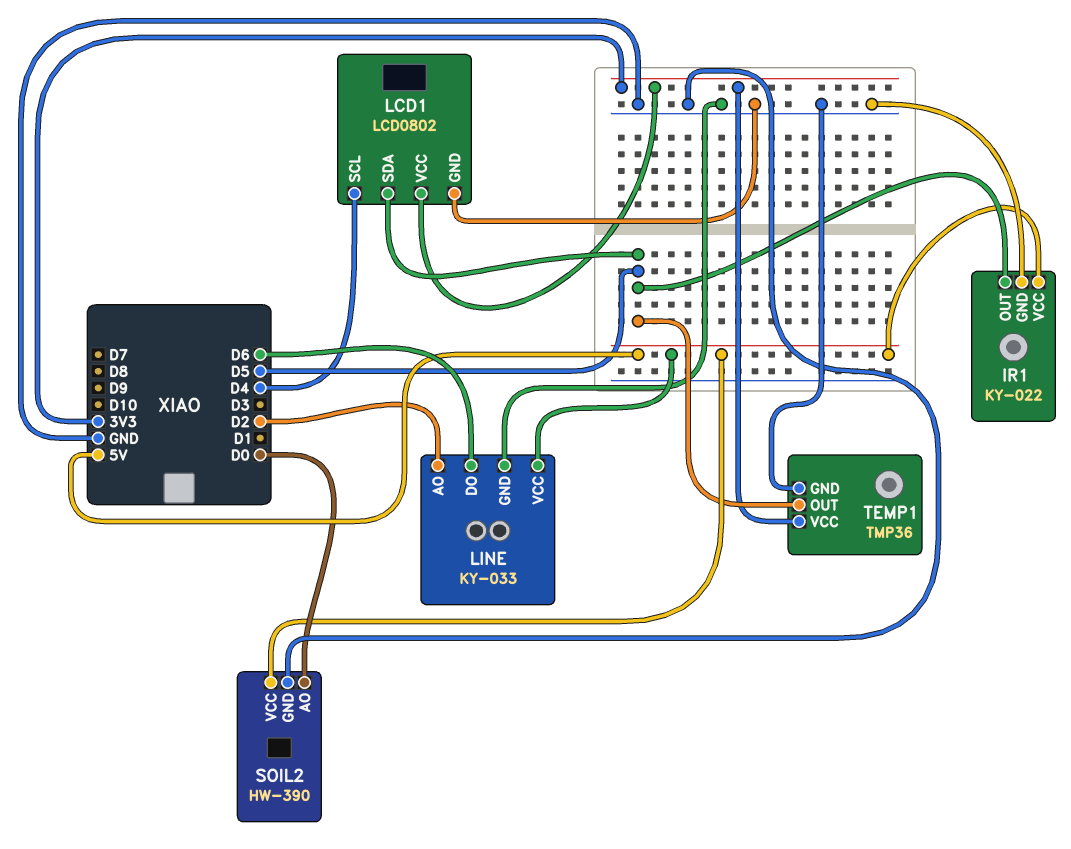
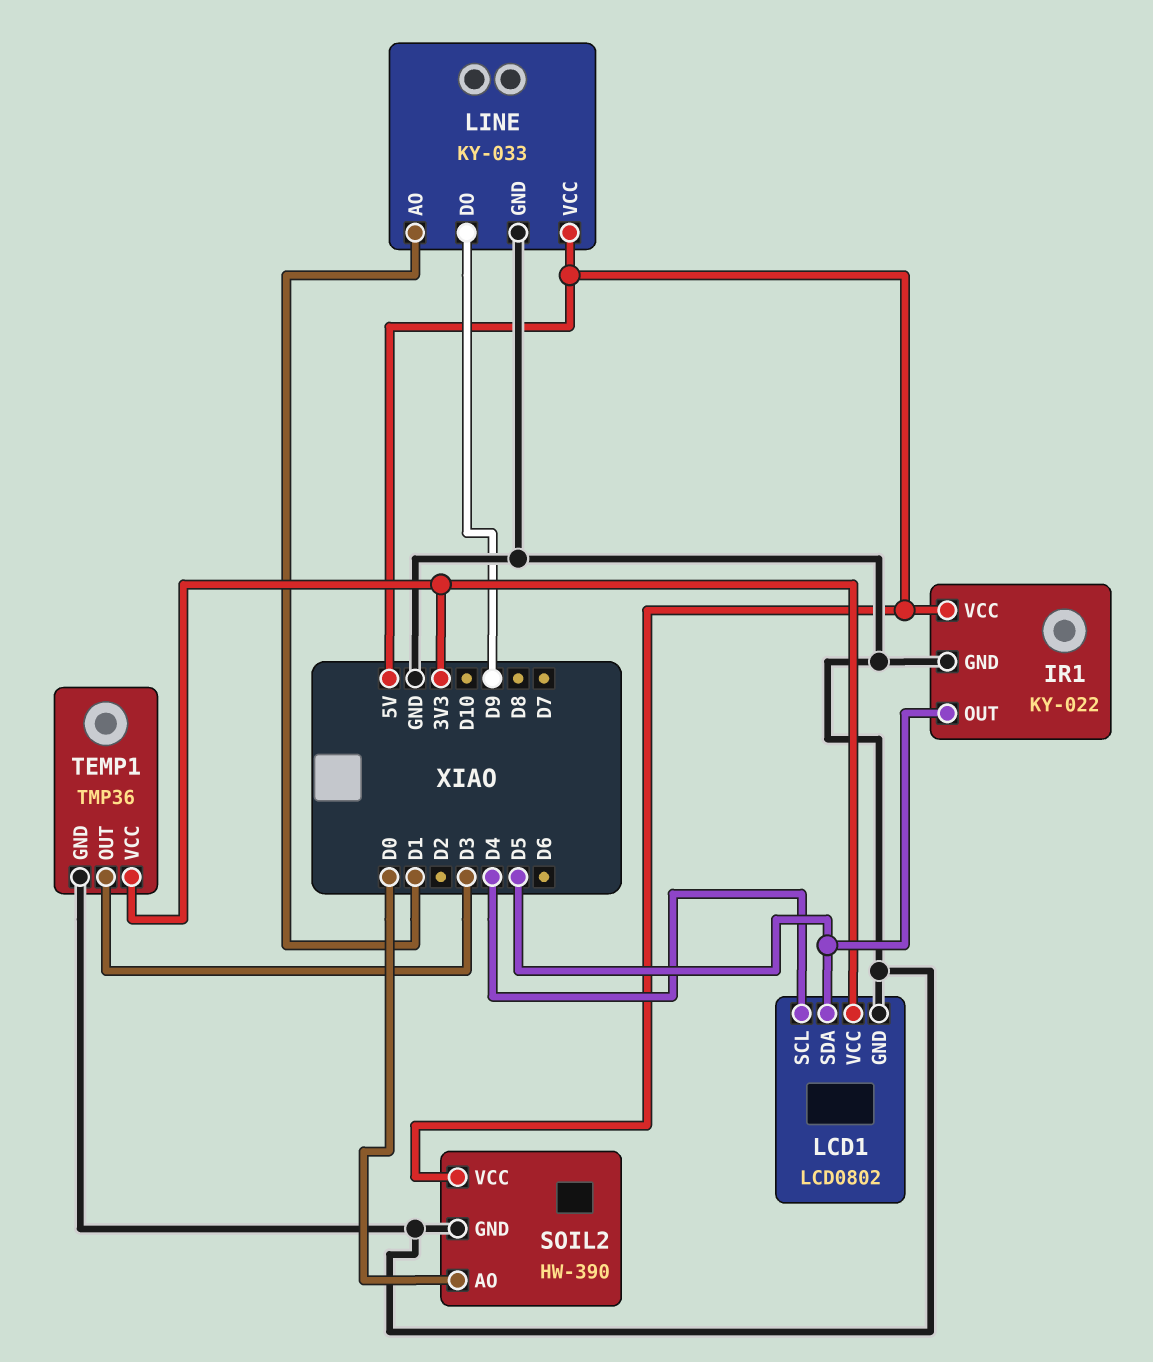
LINE pin AO: D2 -> D1
LINE pin DO: D6 -> D9
TEMP1 pin OUT: D5 -> D3

